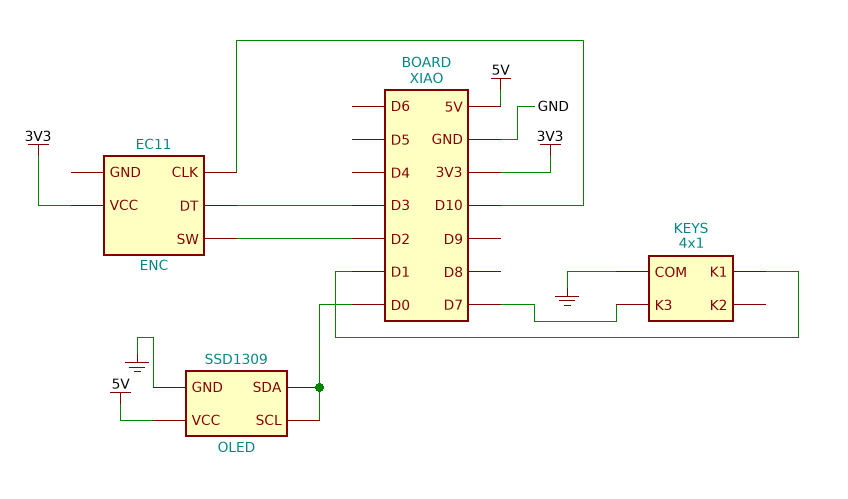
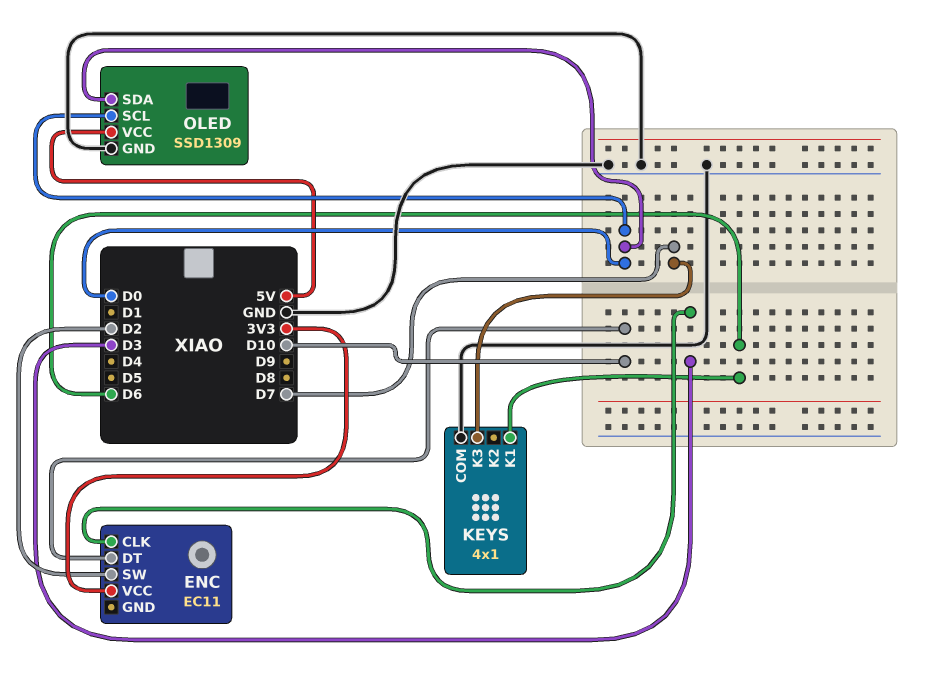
ENC pin CLK: D10 -> D3
ENC pin DT: D3 -> D10
KEYS pin K1: D1 -> D6

